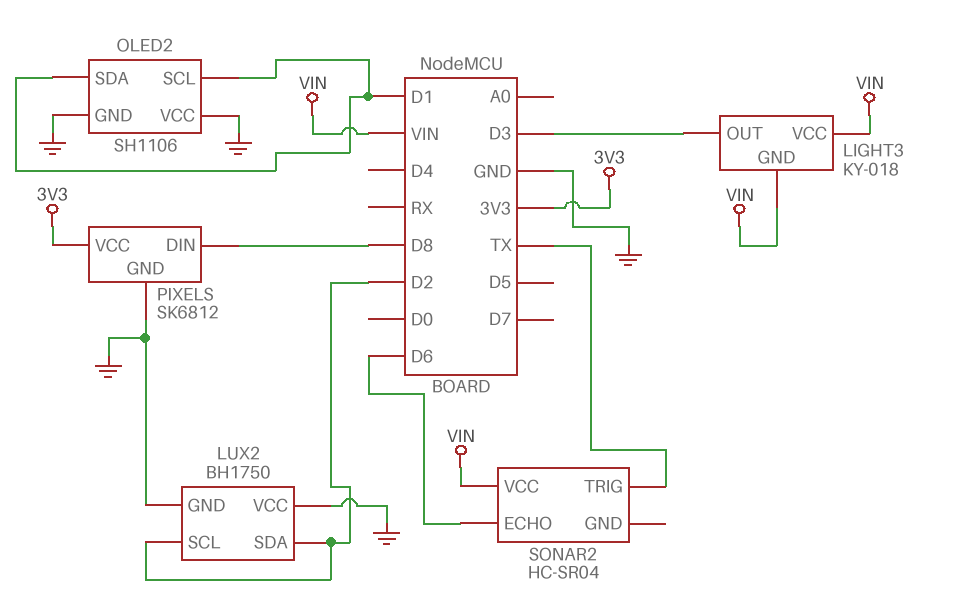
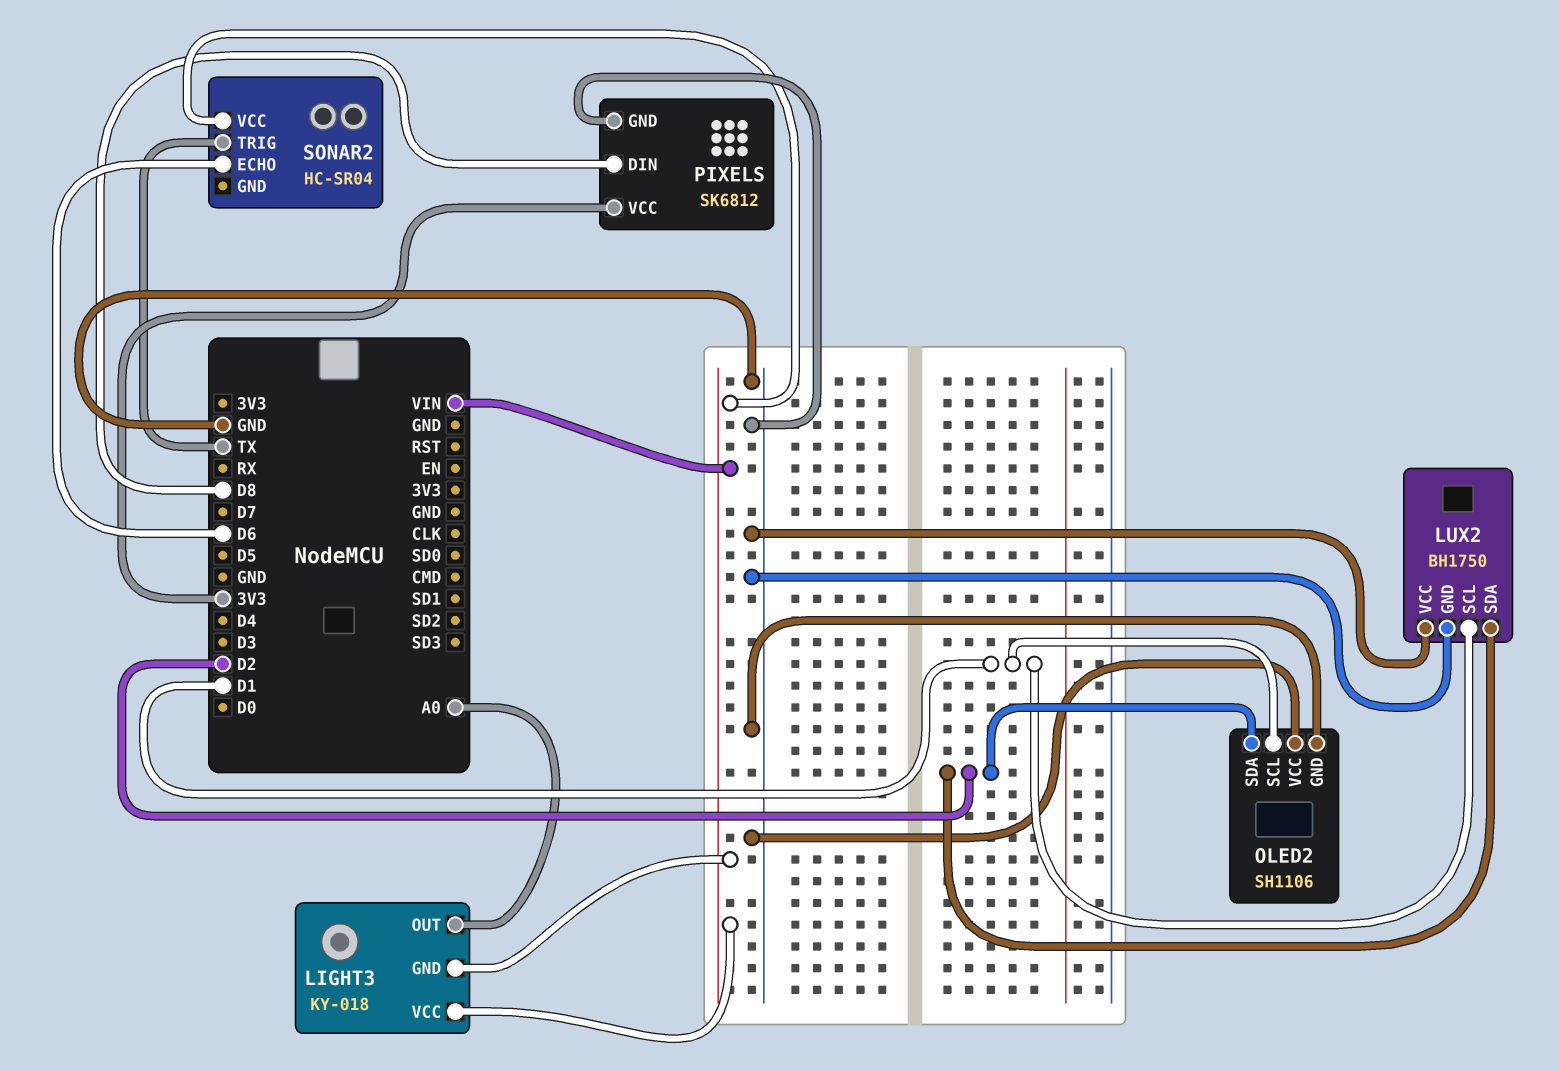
LIGHT3 pin OUT: D3 -> A0
LUX2 pin SCL: D2 -> D1
OLED2 pin SDA: D1 -> D2

